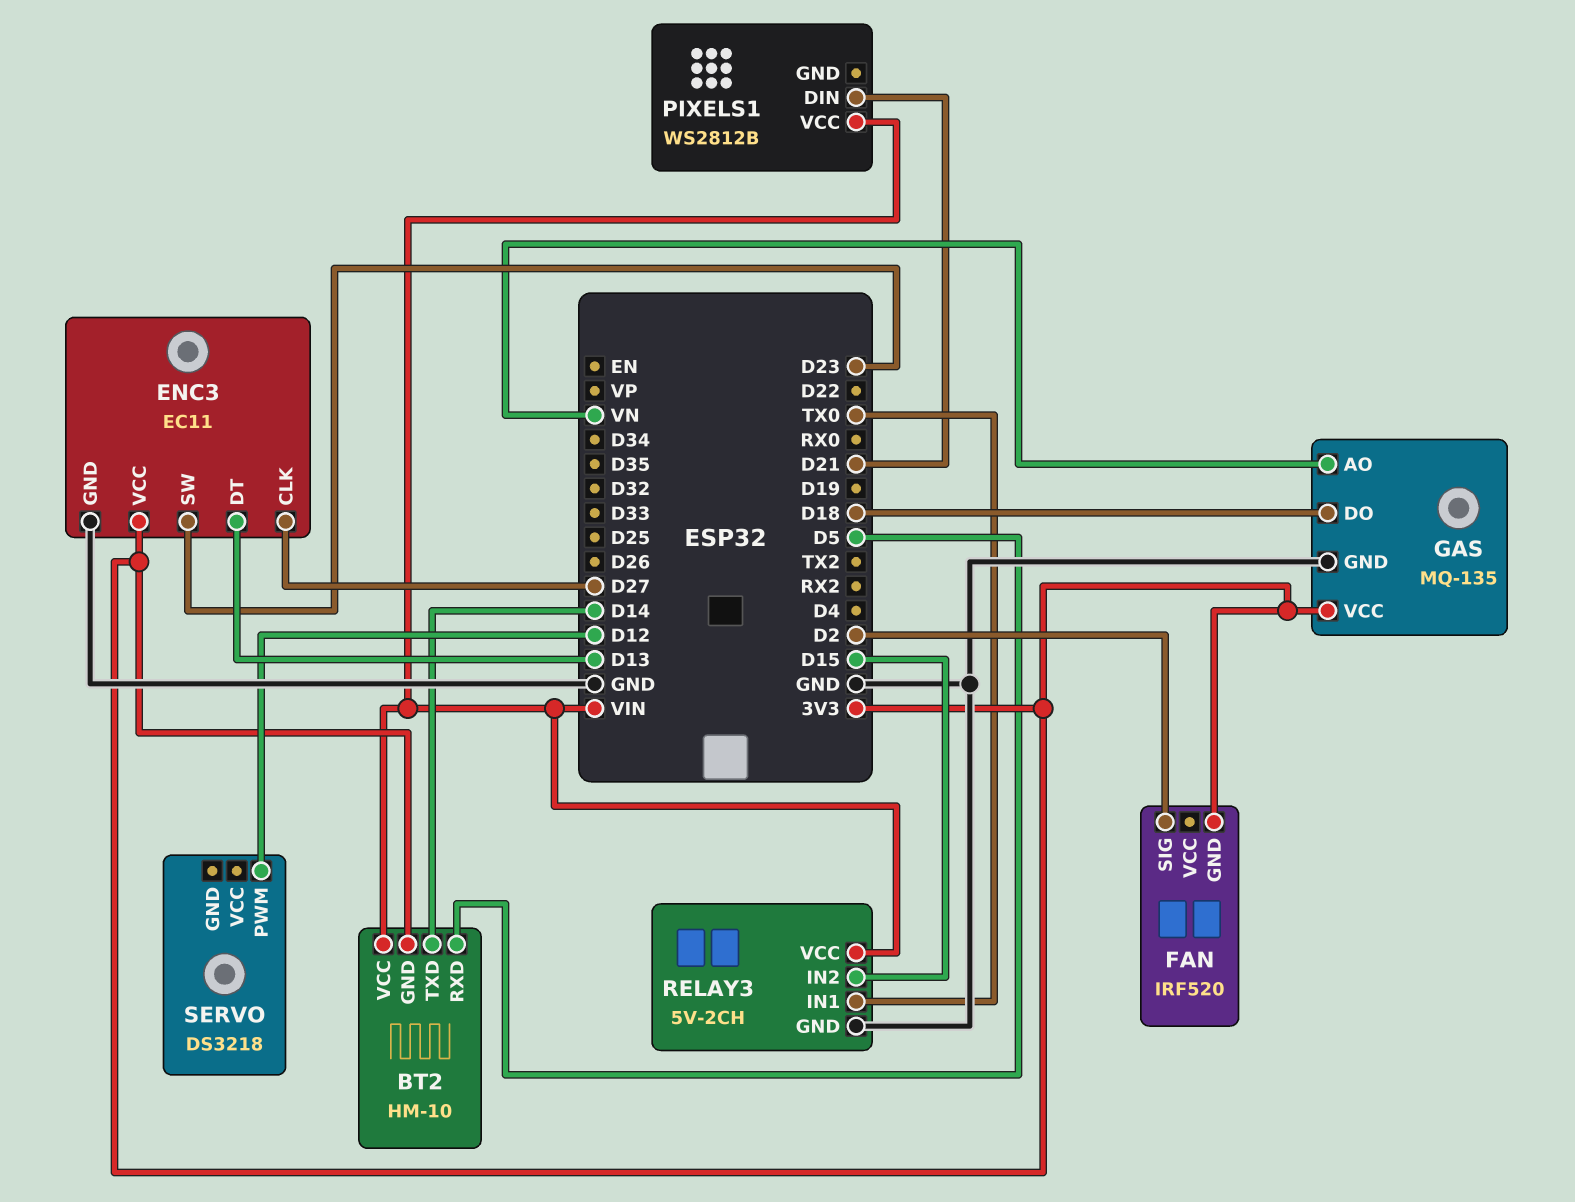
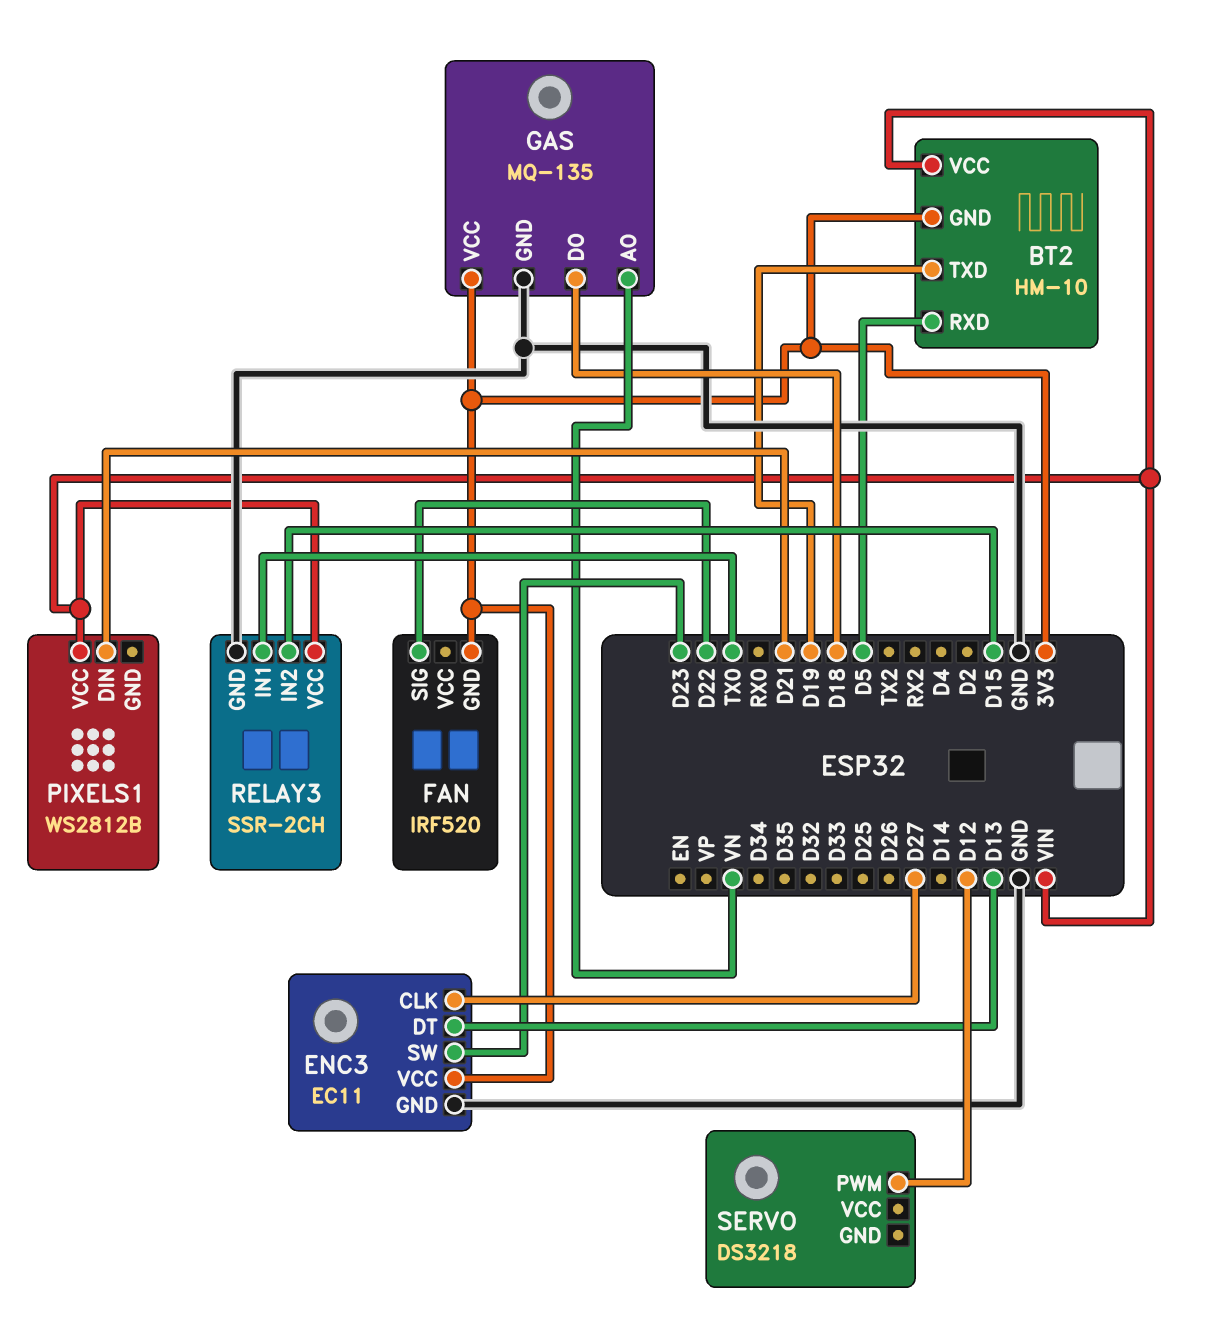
BT2 pin TXD: D14 -> D19
FAN pin SIG: D2 -> D22
RELAY3: 5V-2CH -> SSR-2CH

